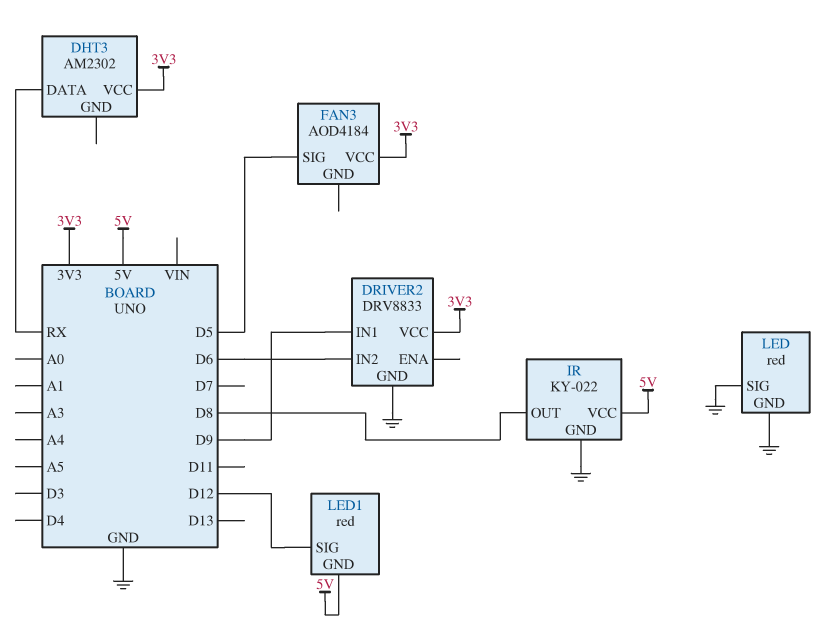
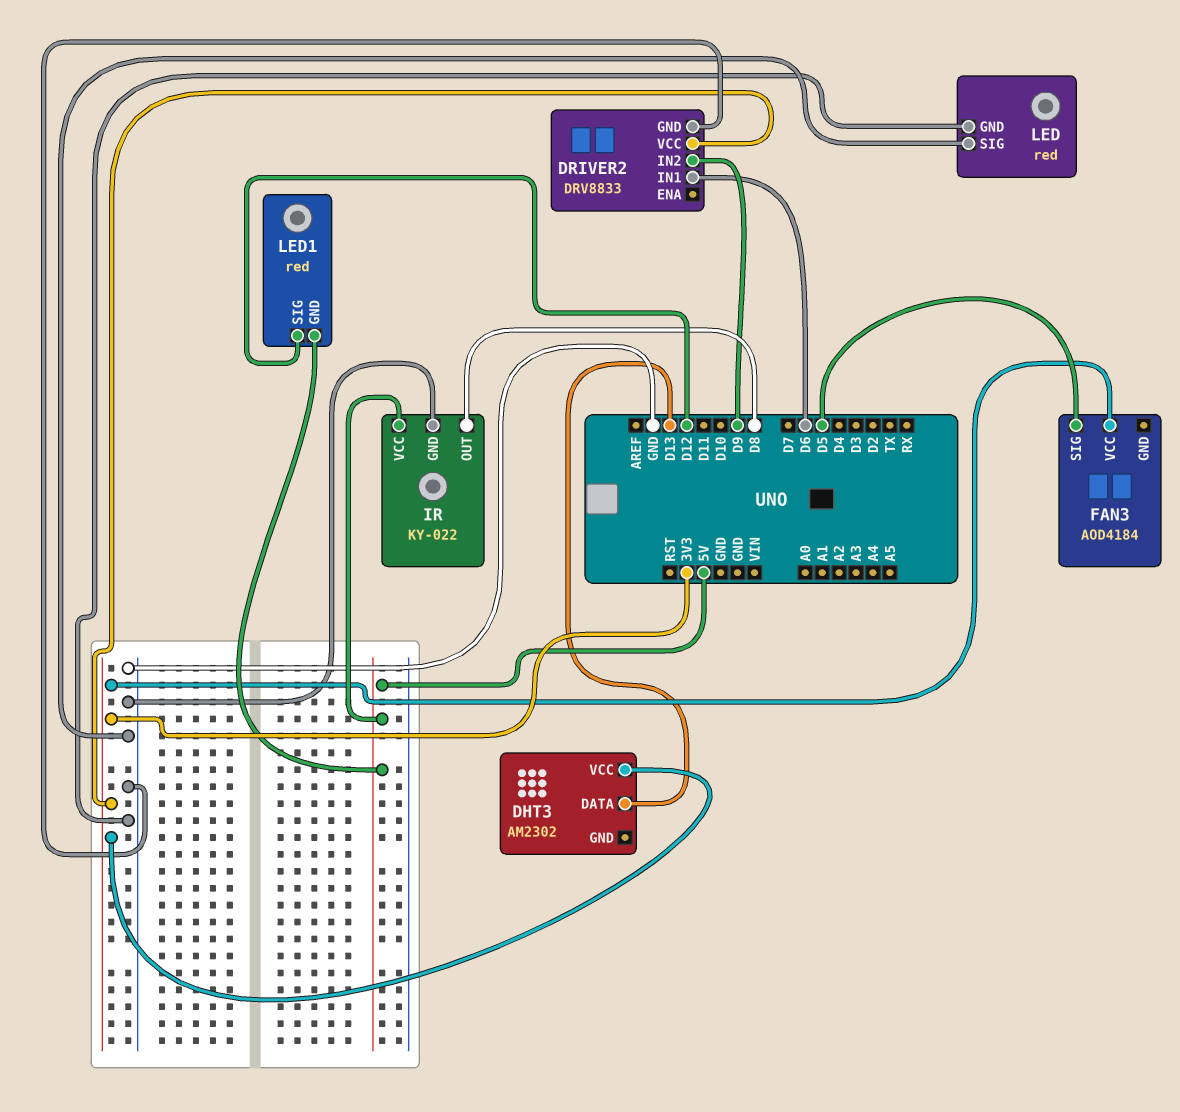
DHT3 pin DATA: RX -> D13
DRIVER2 pin IN1: D9 -> D6
DRIVER2 pin IN2: D6 -> D9

